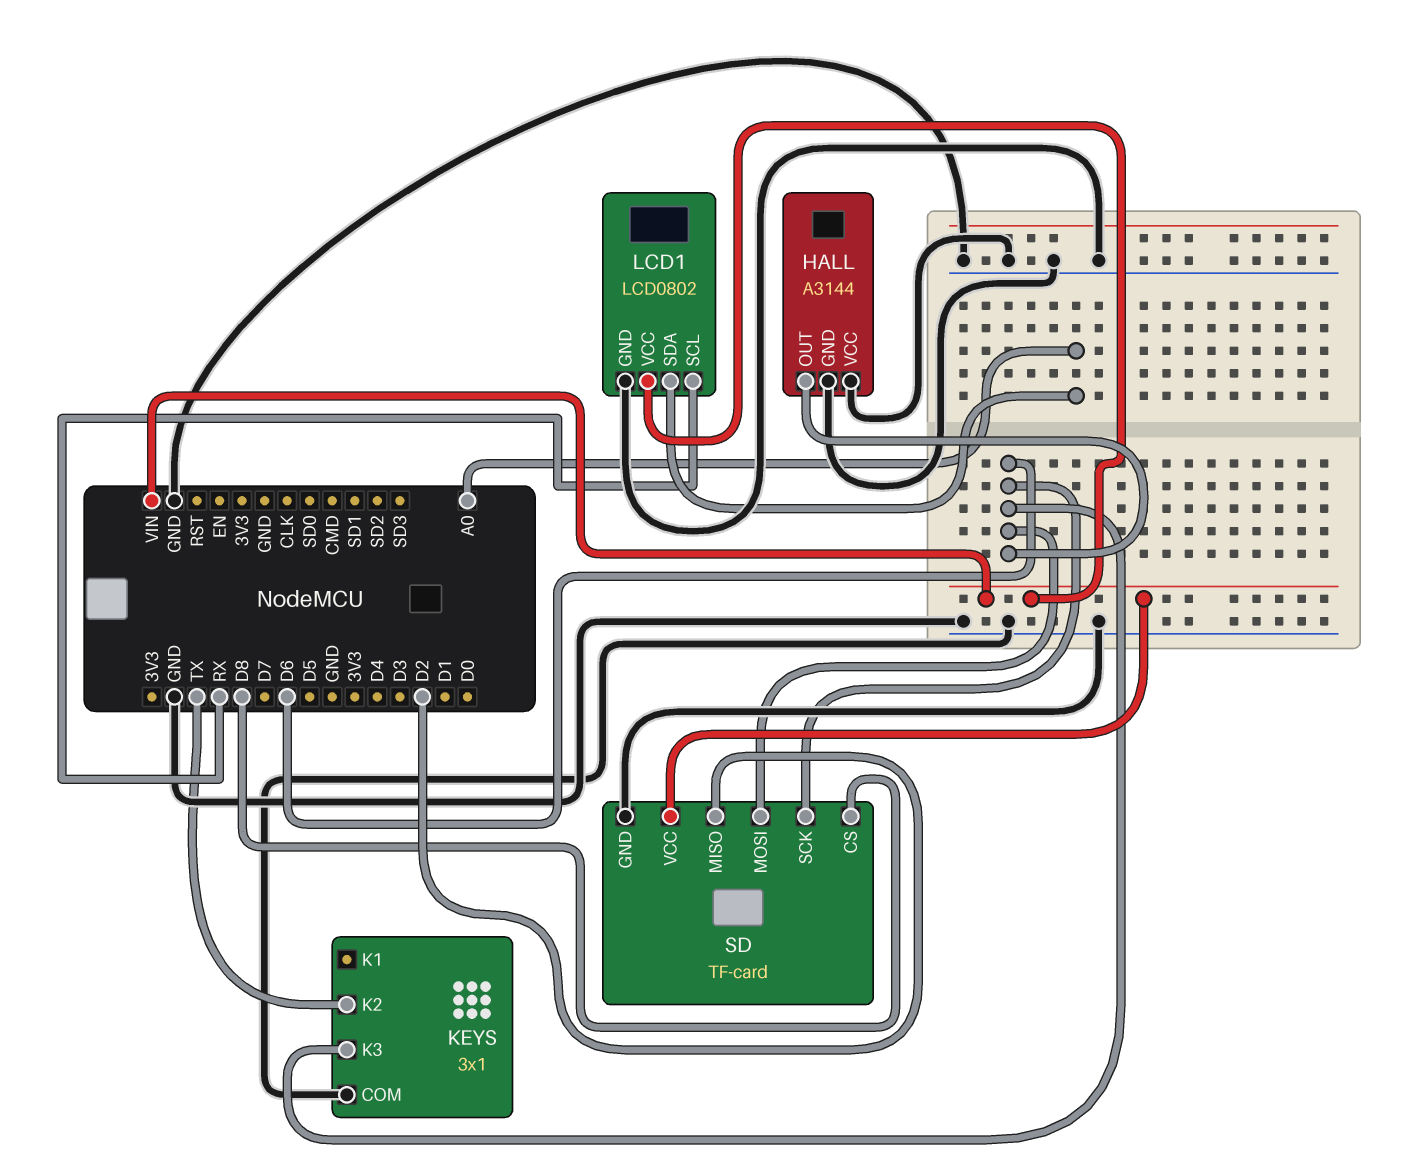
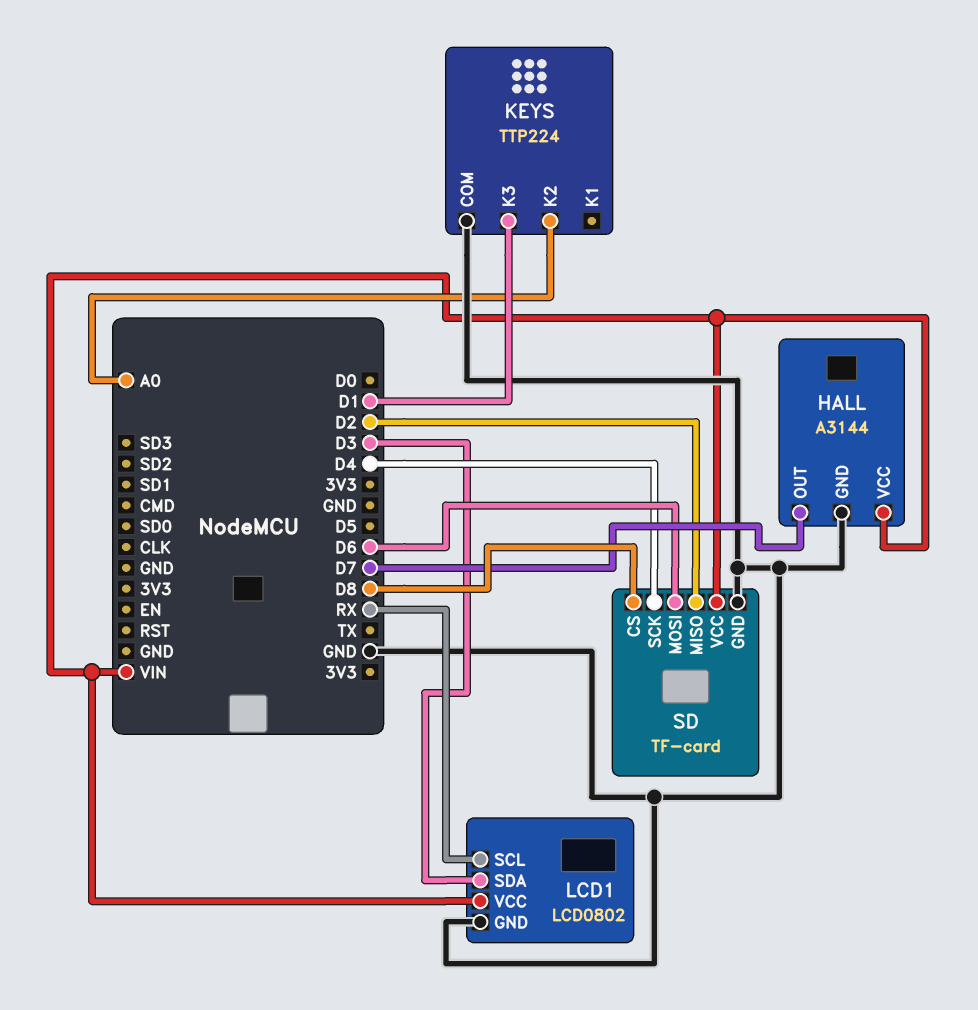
HALL pin OUT: D6 -> D7
HALL pin VCC: GND -> VIN
KEYS: 3x1 -> TTP224
KEYS pin K2: TX -> A0
KEYS pin K3: D6 -> D1
LCD1 pin SDA: A0 -> D3
SD pin SCK: D6 -> D4

